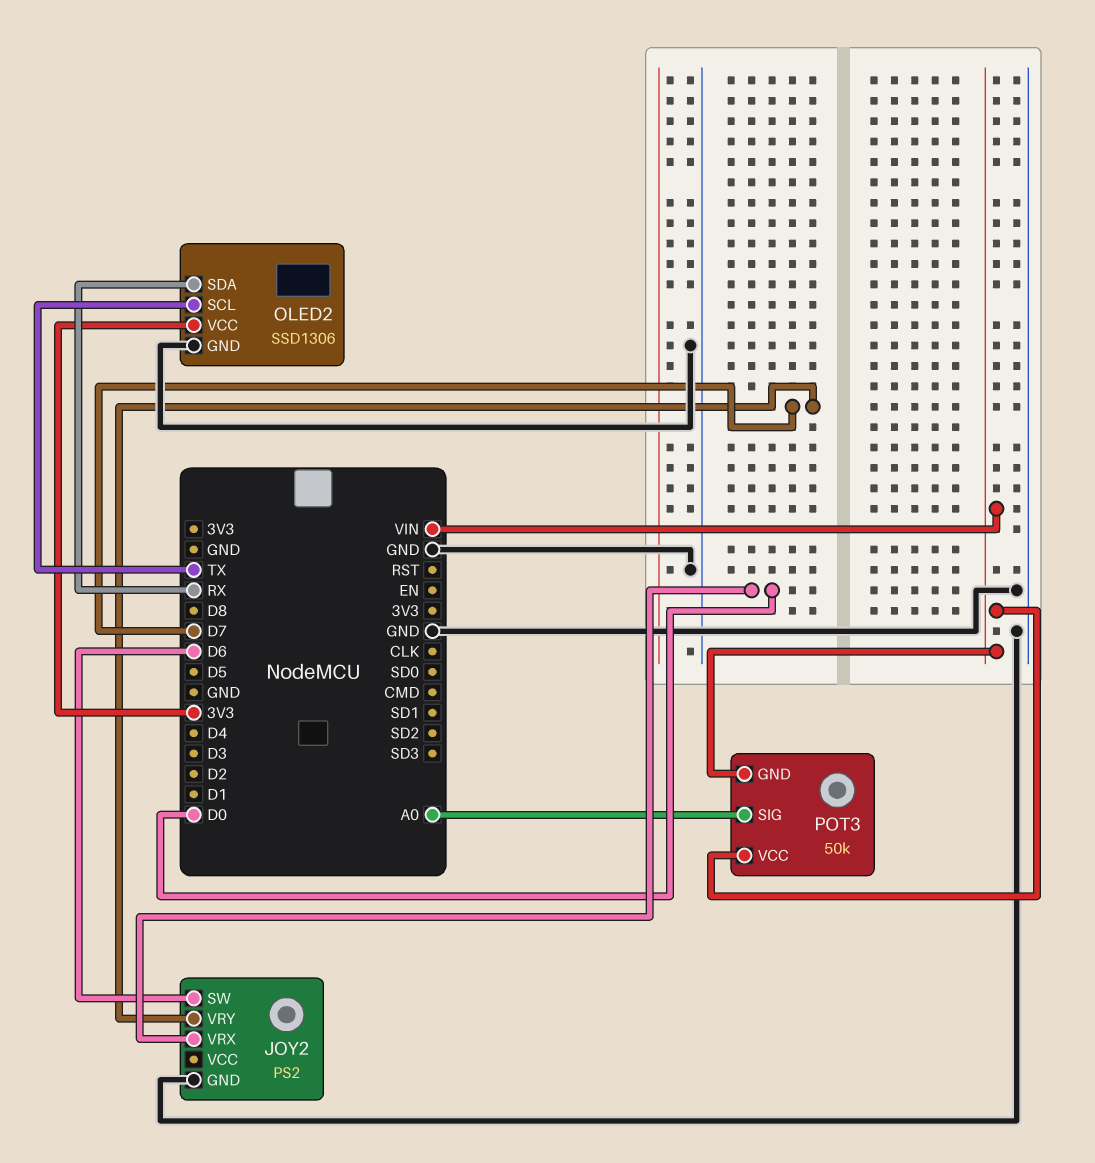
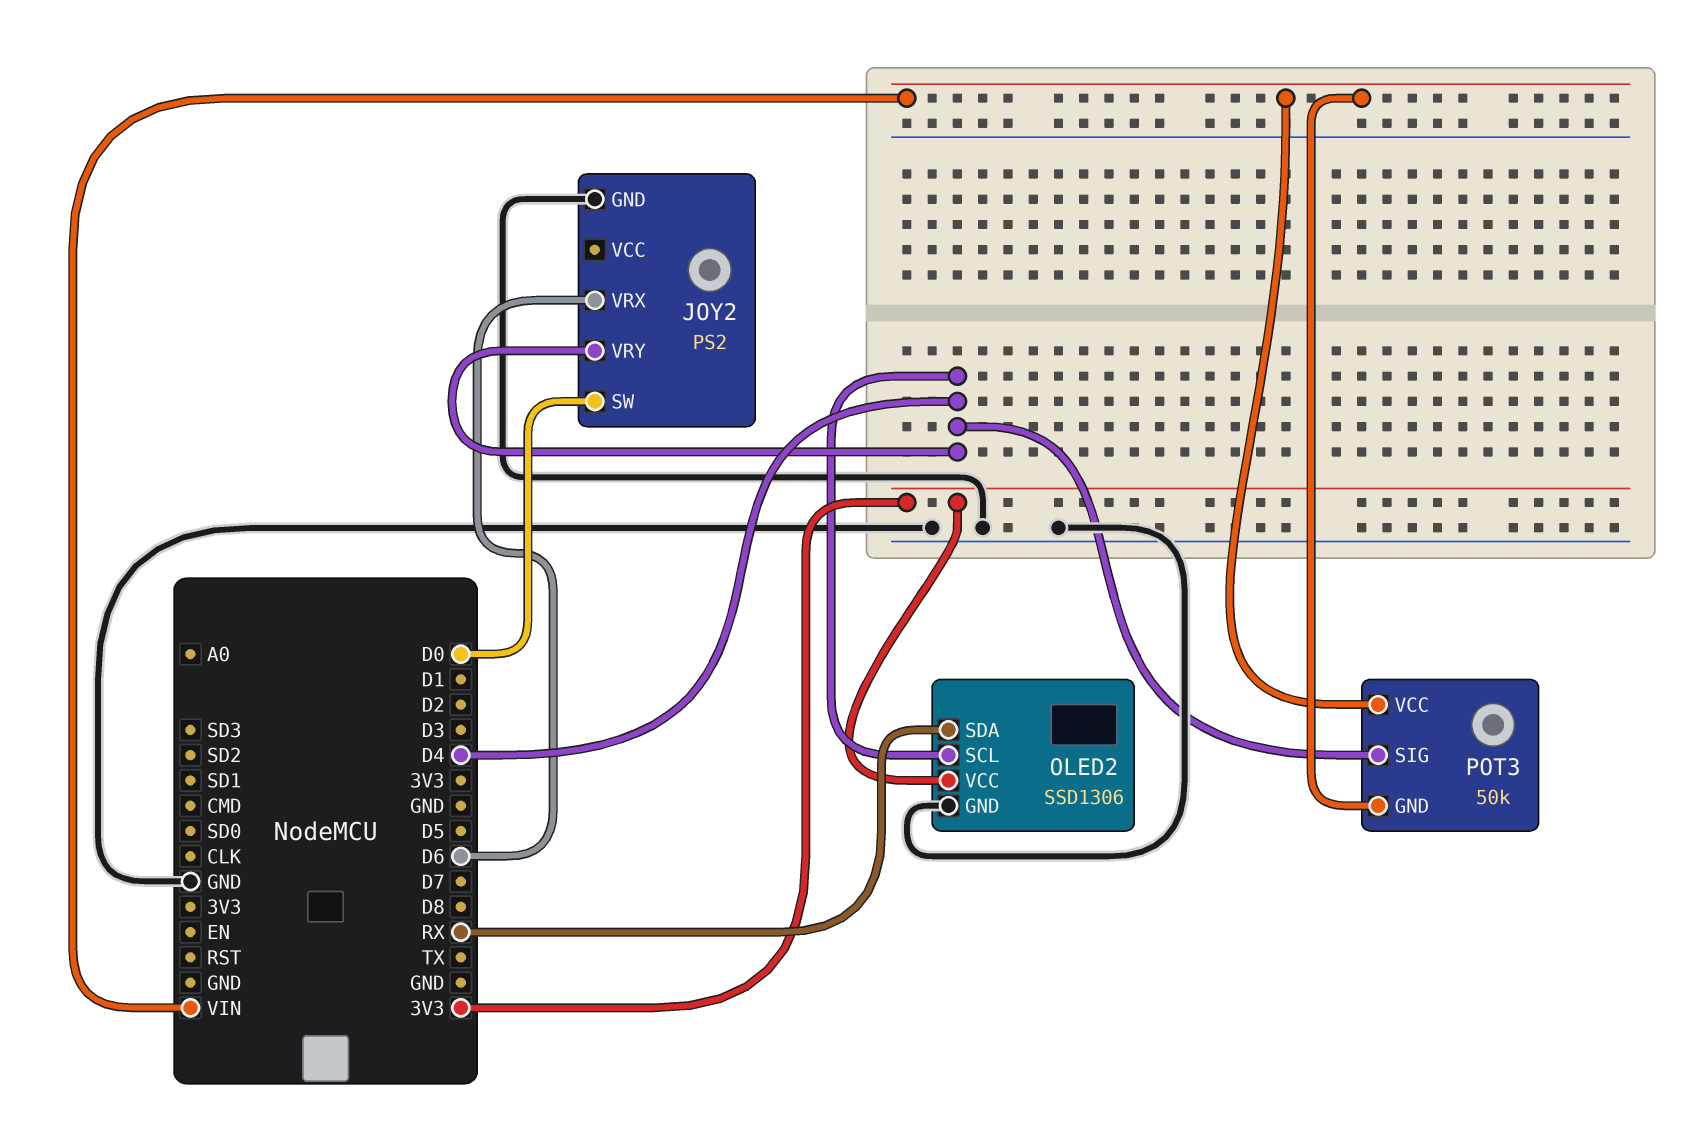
JOY2 pin SW: D6 -> D0
JOY2 pin VRX: D0 -> D6
JOY2 pin VRY: D7 -> D4
OLED2 pin SCL: TX -> D4
POT3 pin SIG: A0 -> D4

